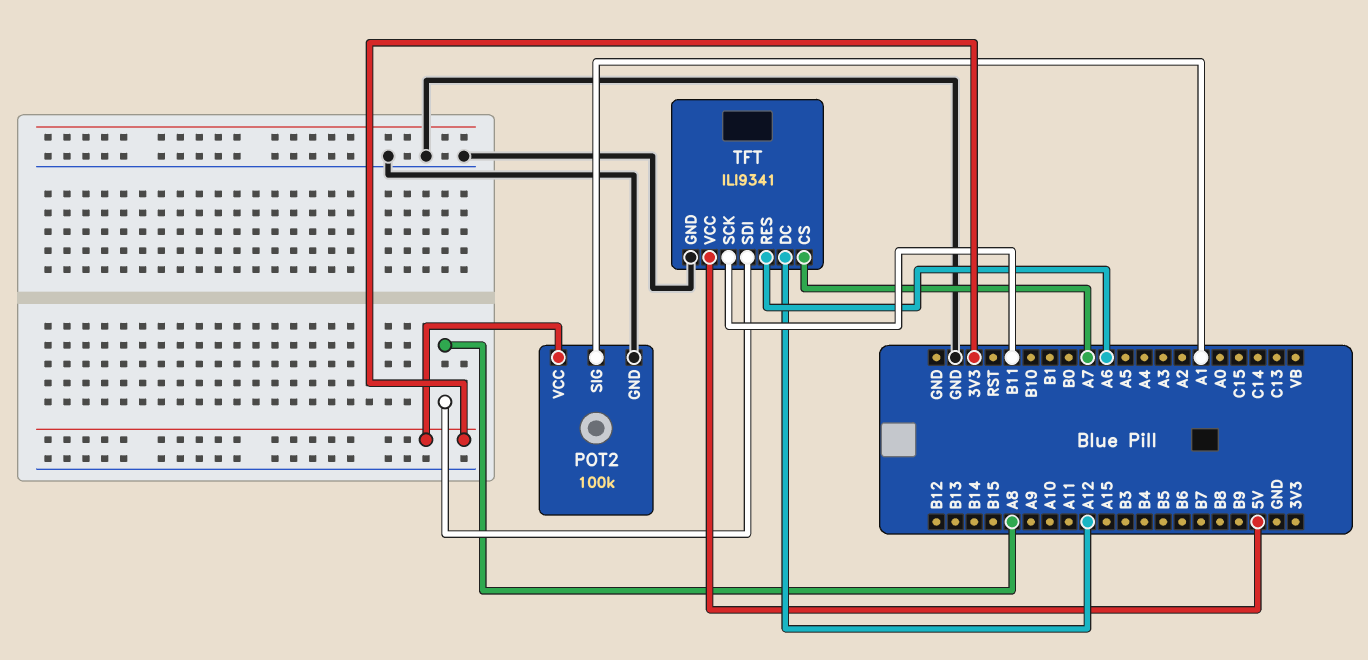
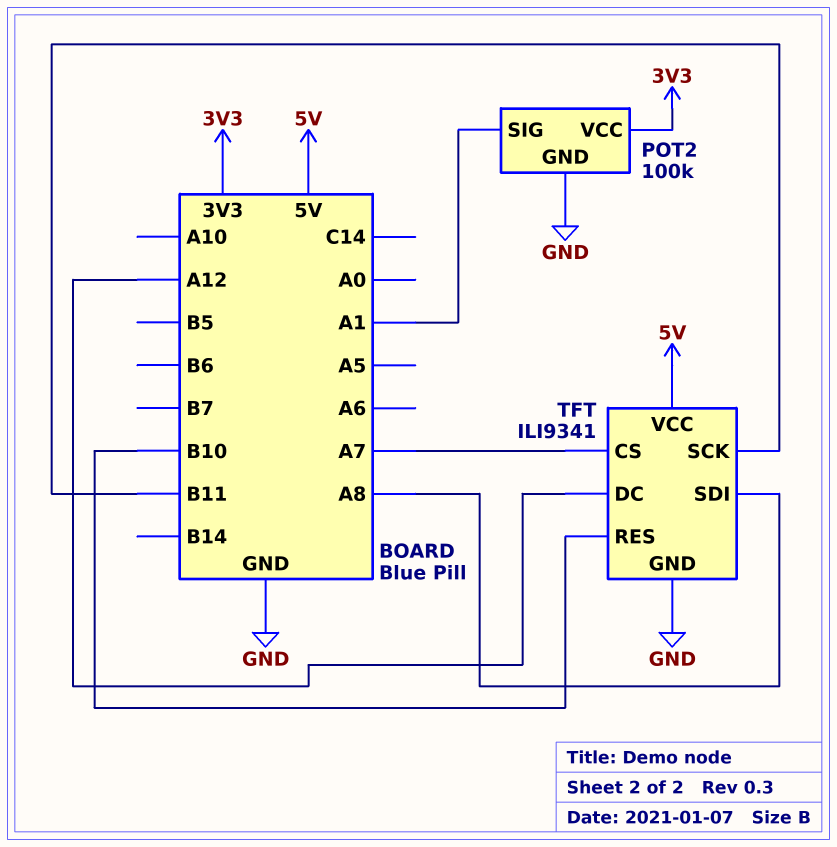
TFT pin RES: A6 -> B10

